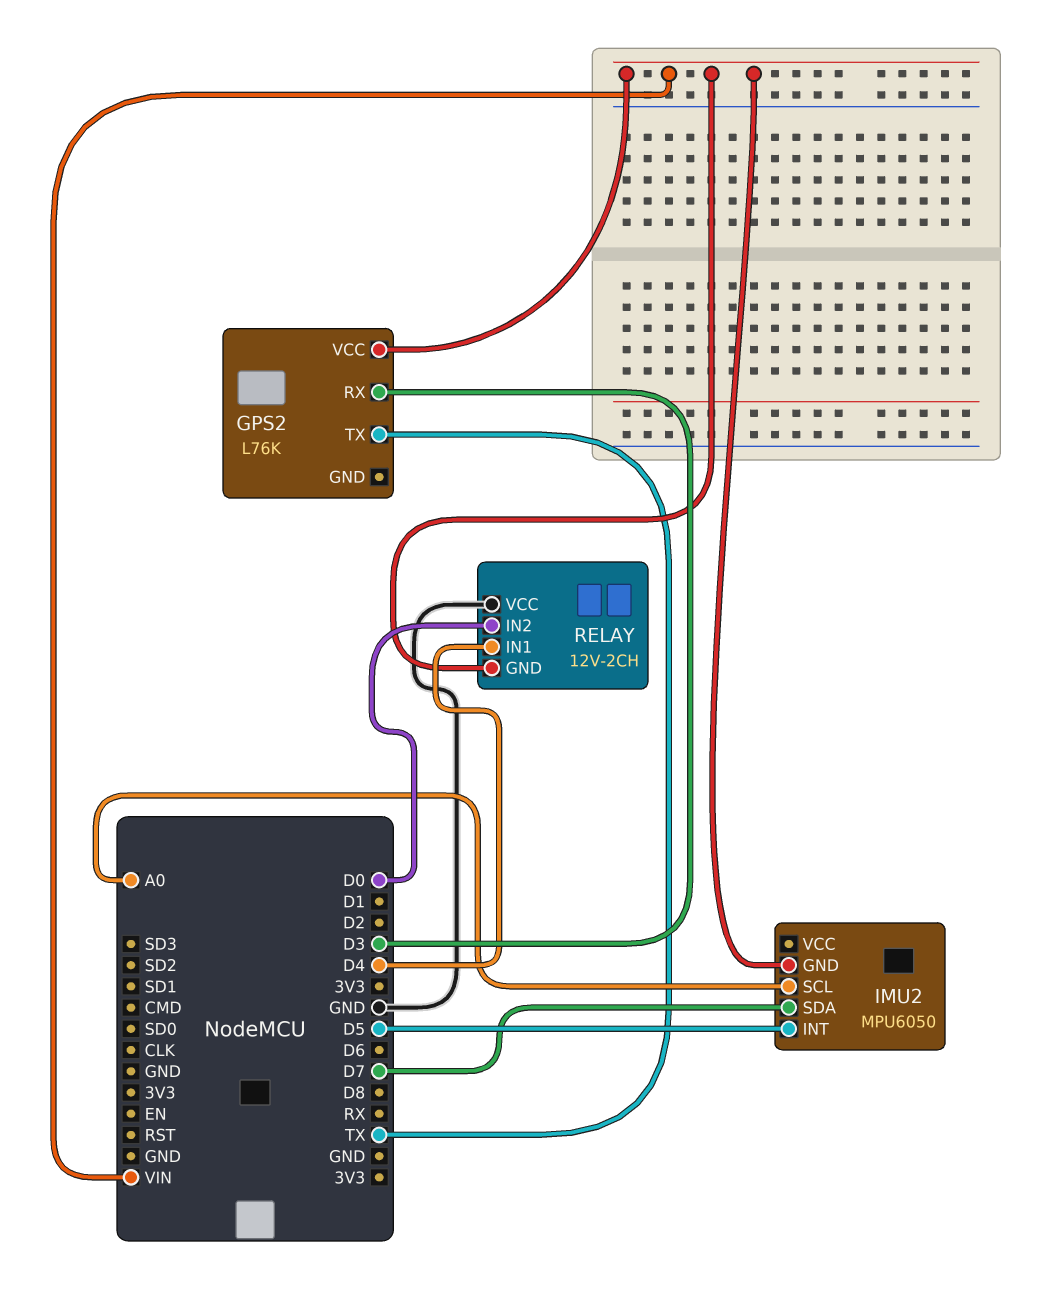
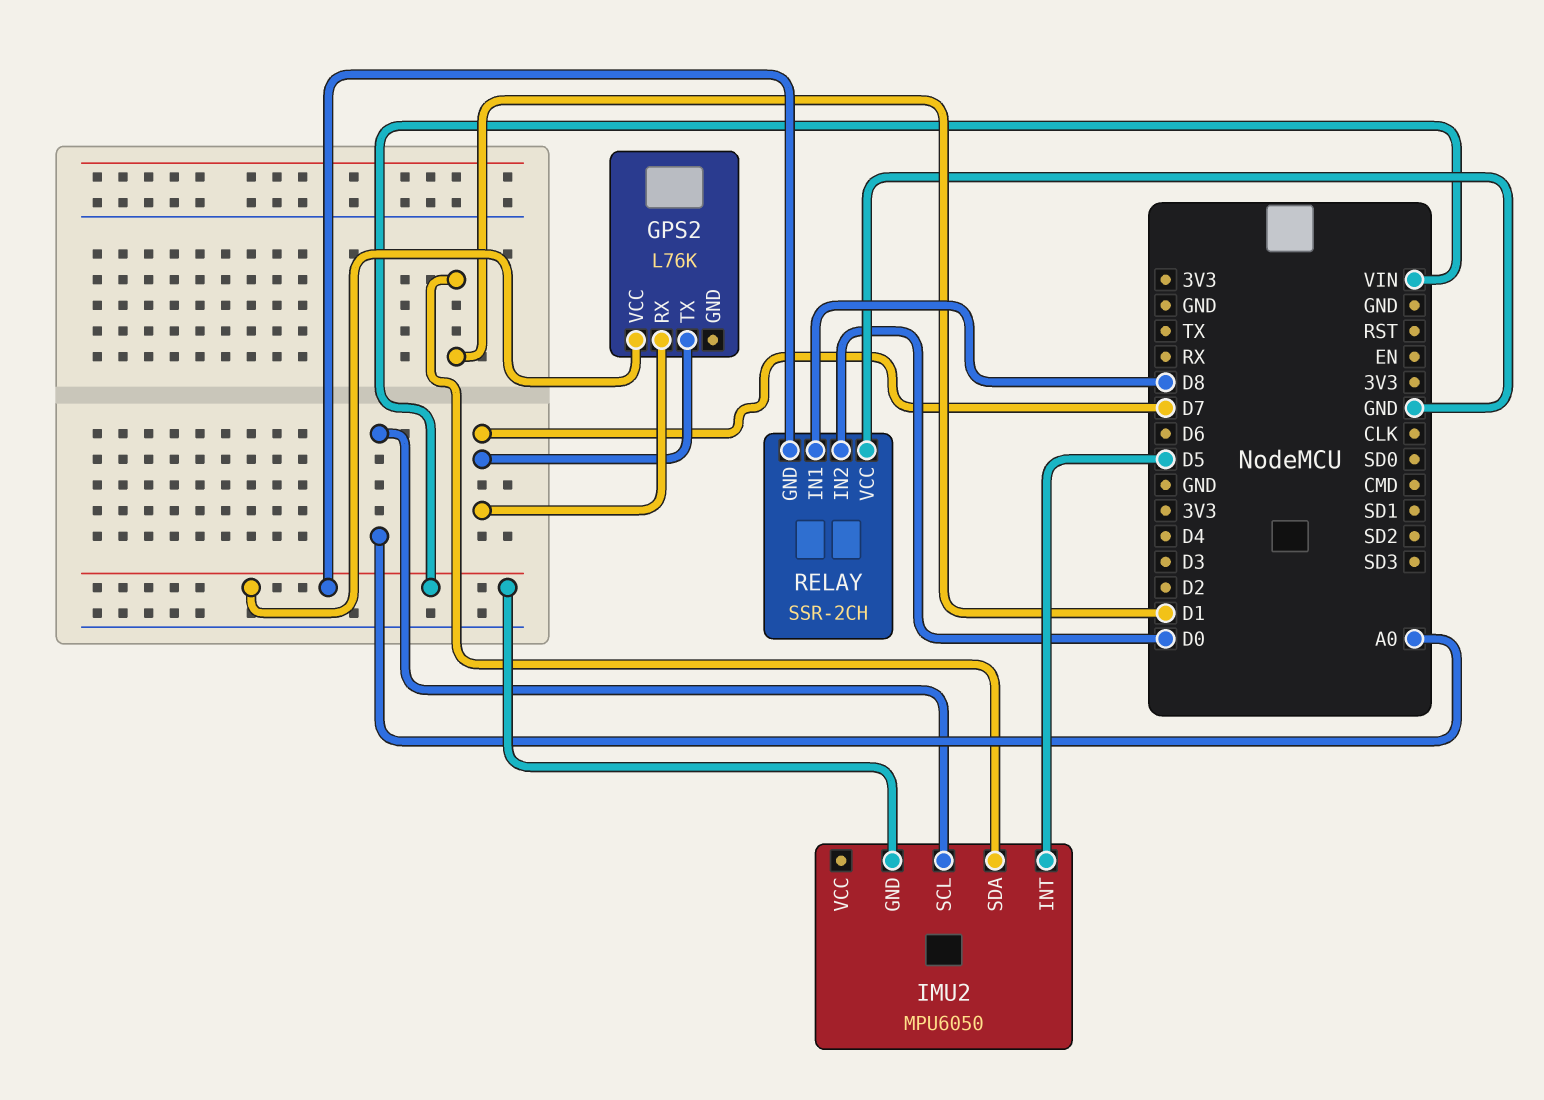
GPS2 pin RX: D3 -> D7
GPS2 pin TX: TX -> D7
IMU2 pin SDA: D7 -> D1
RELAY: 12V-2CH -> SSR-2CH
RELAY pin IN1: D4 -> D8

